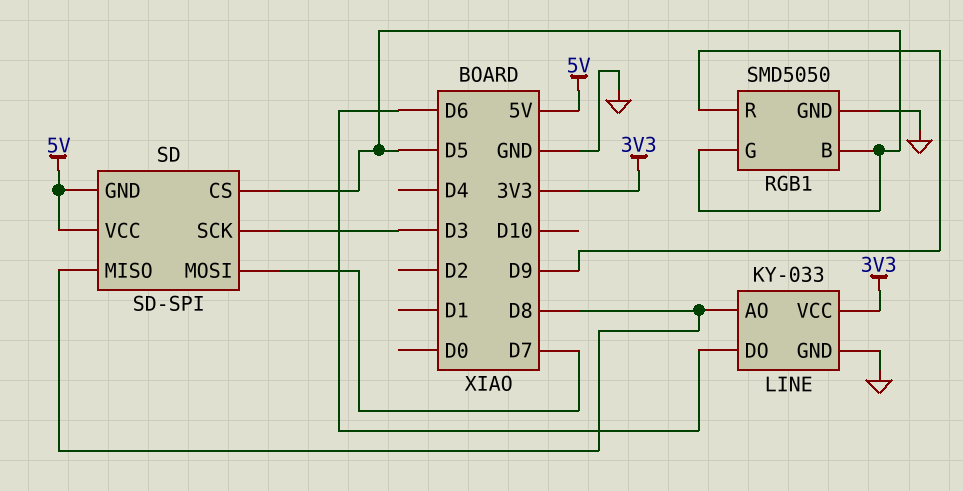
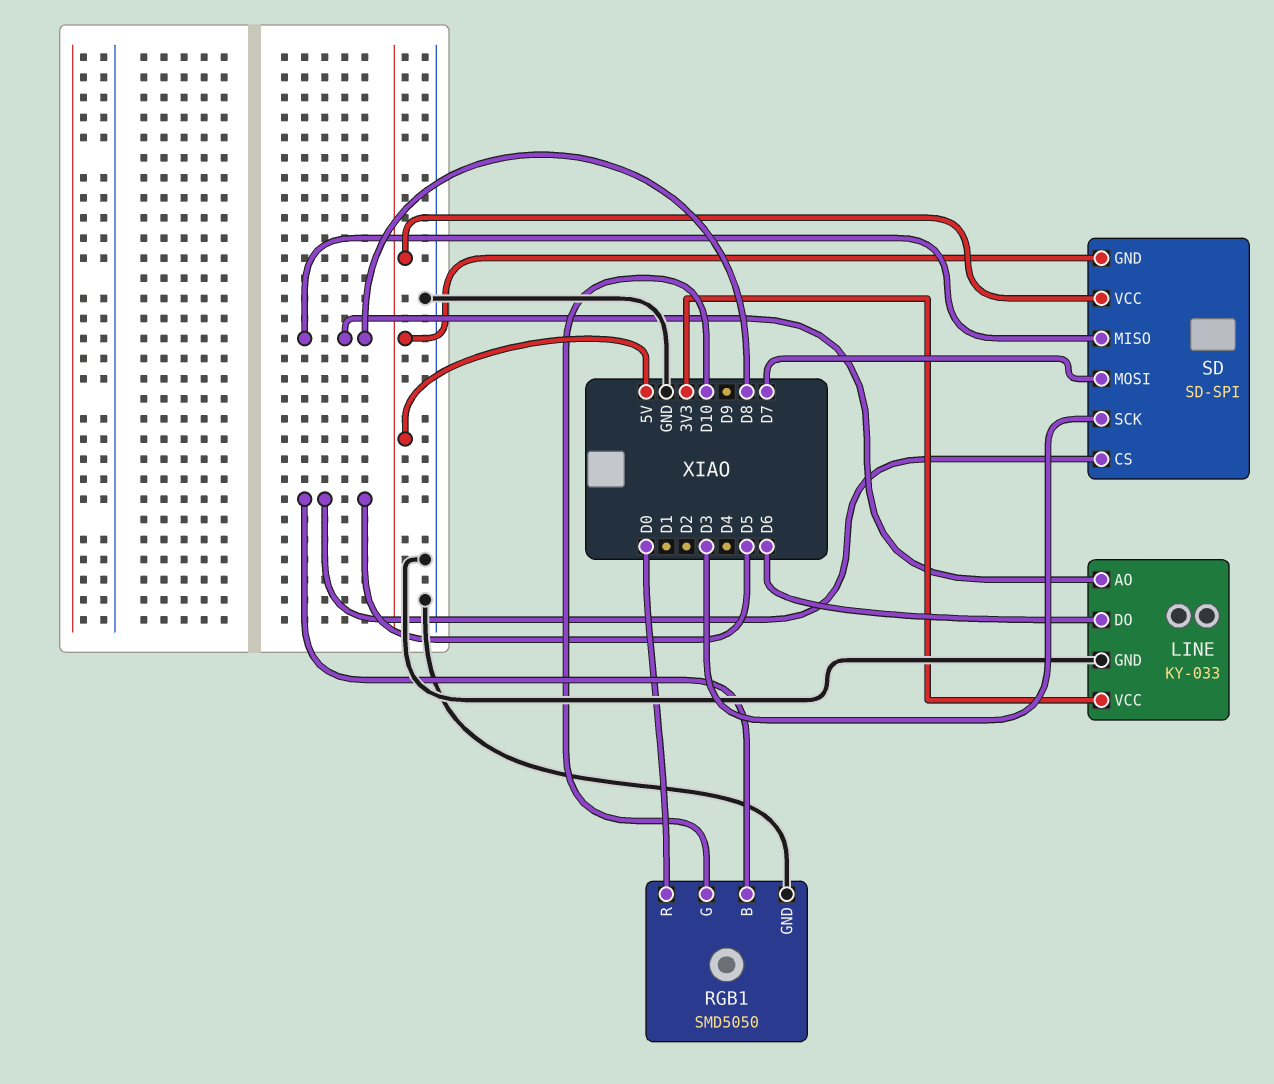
RGB1 pin G: D5 -> D10
RGB1 pin R: D9 -> D0

